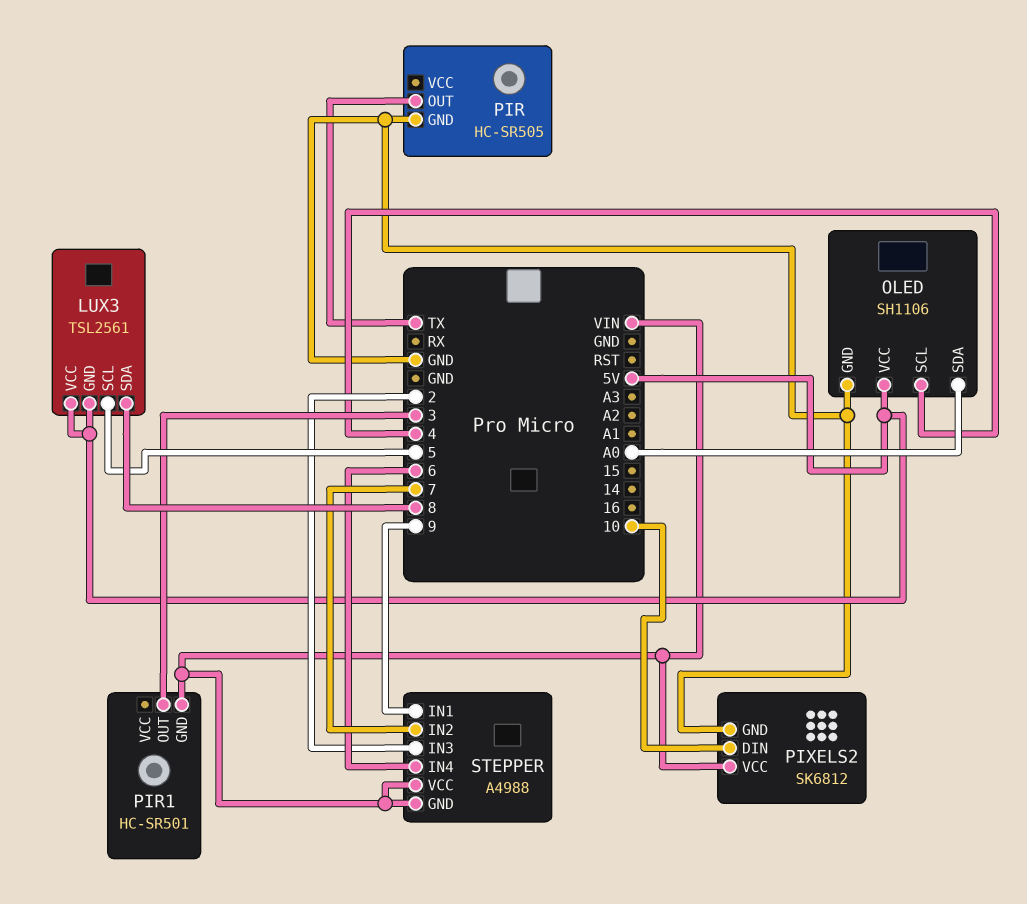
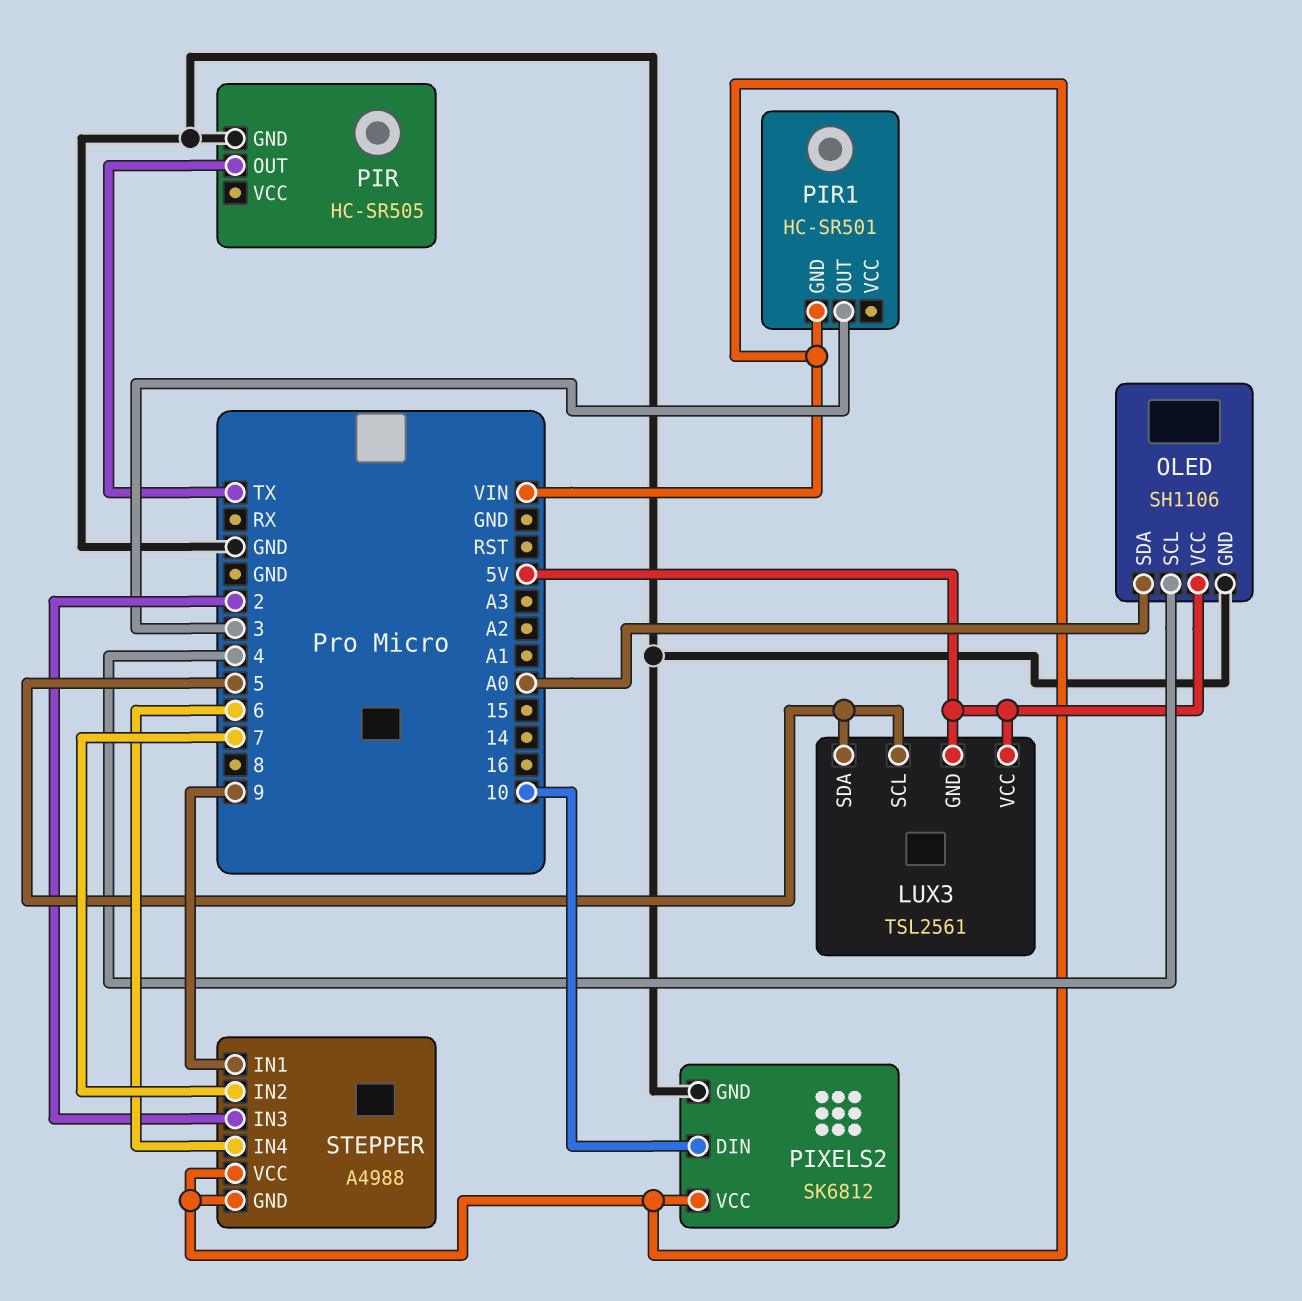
LUX3 pin SDA: 8 -> 5

